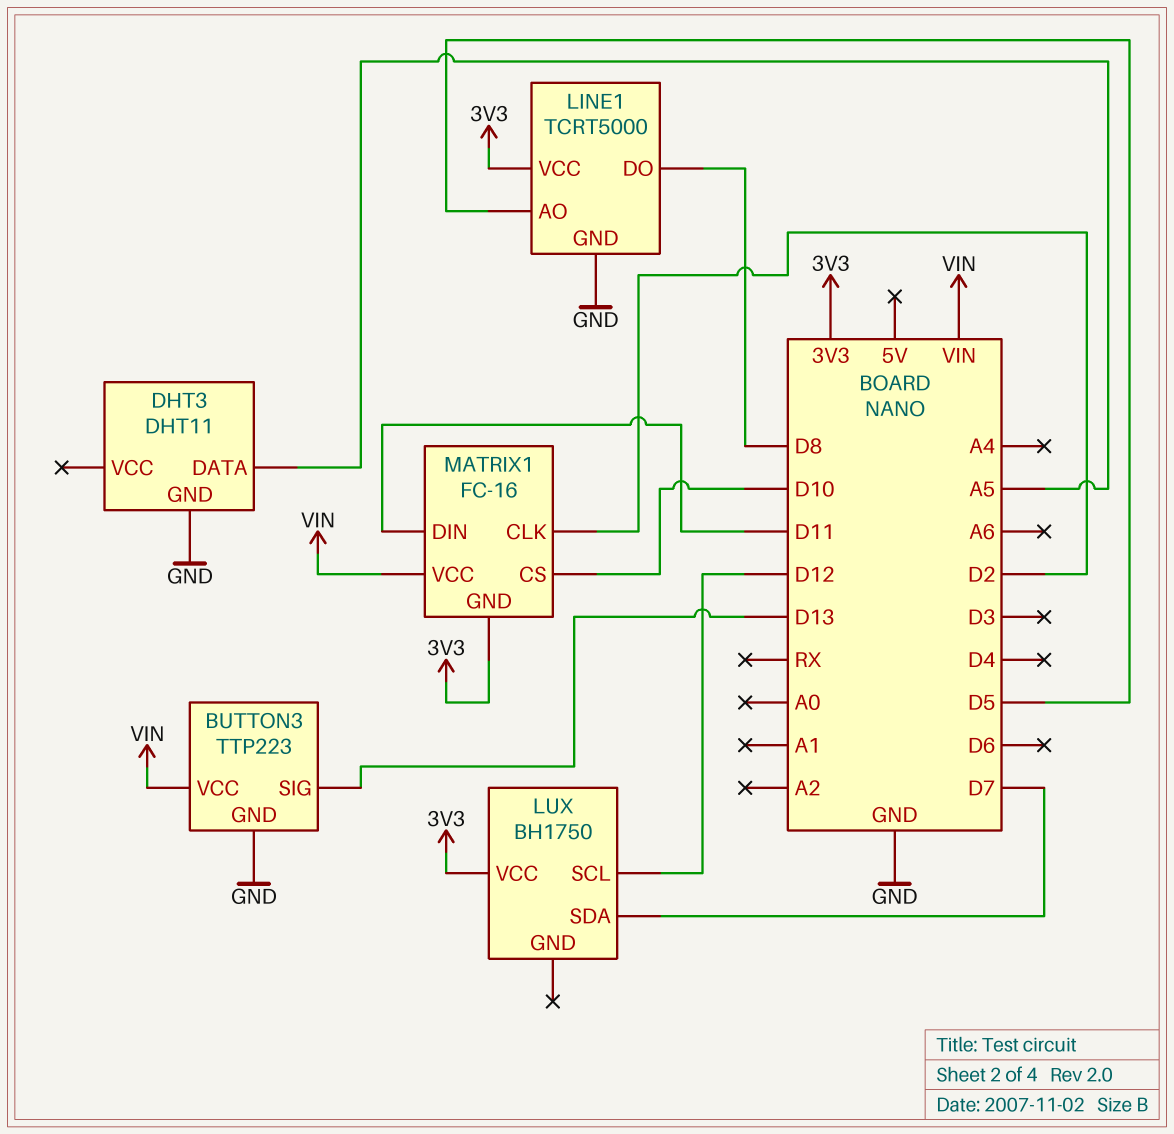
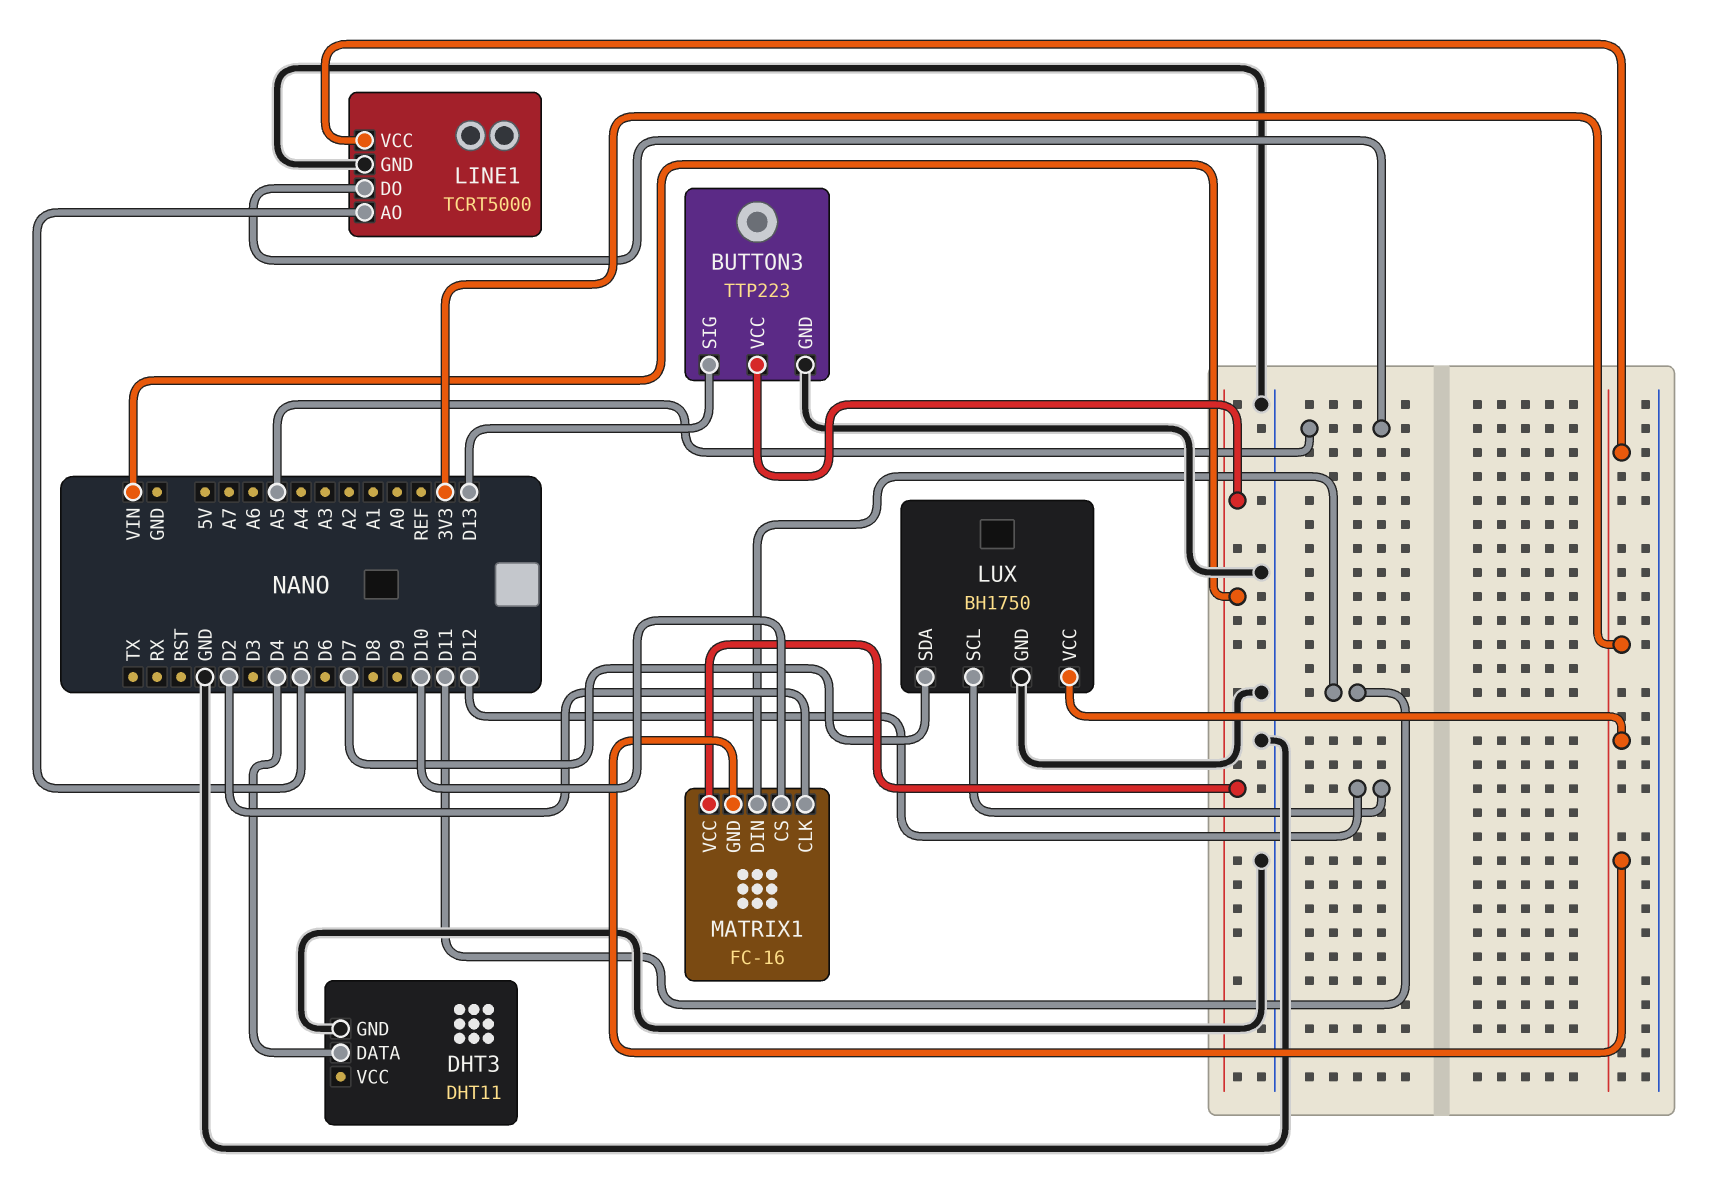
DHT3 pin DATA: A5 -> D4
LINE1 pin DO: D8 -> A5
LUX pin GND: none -> GND

